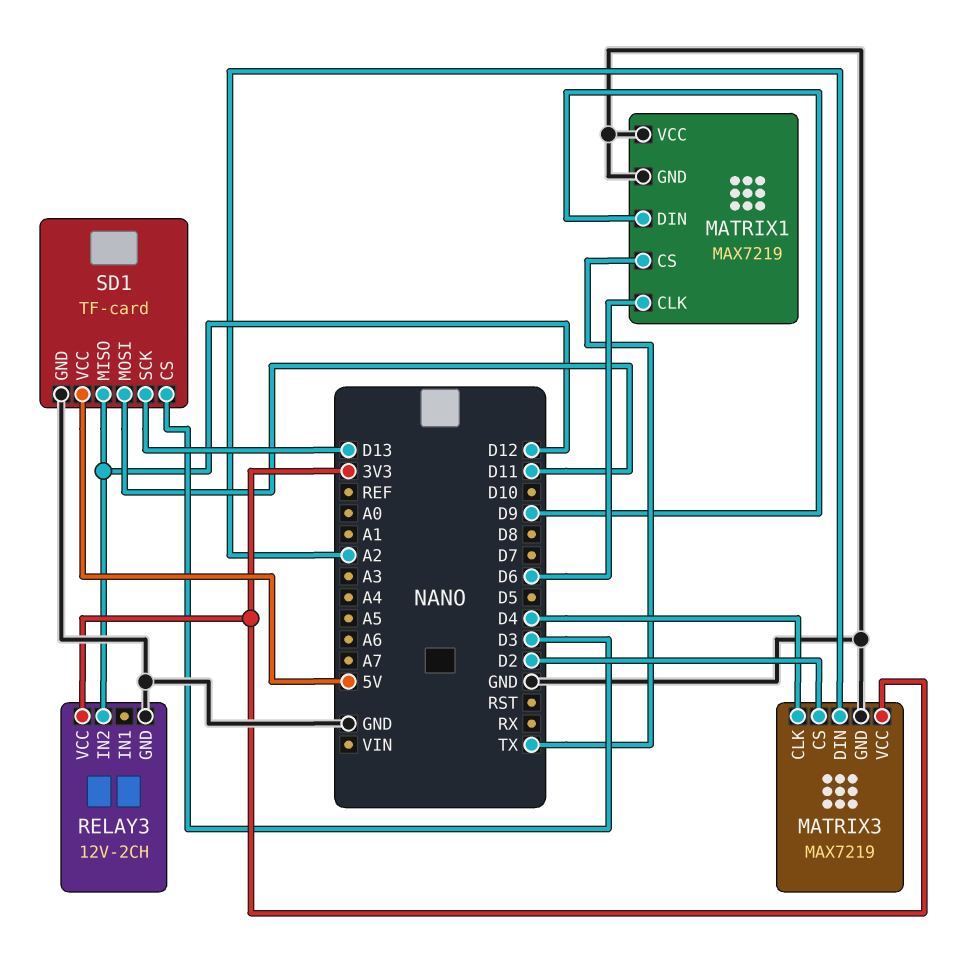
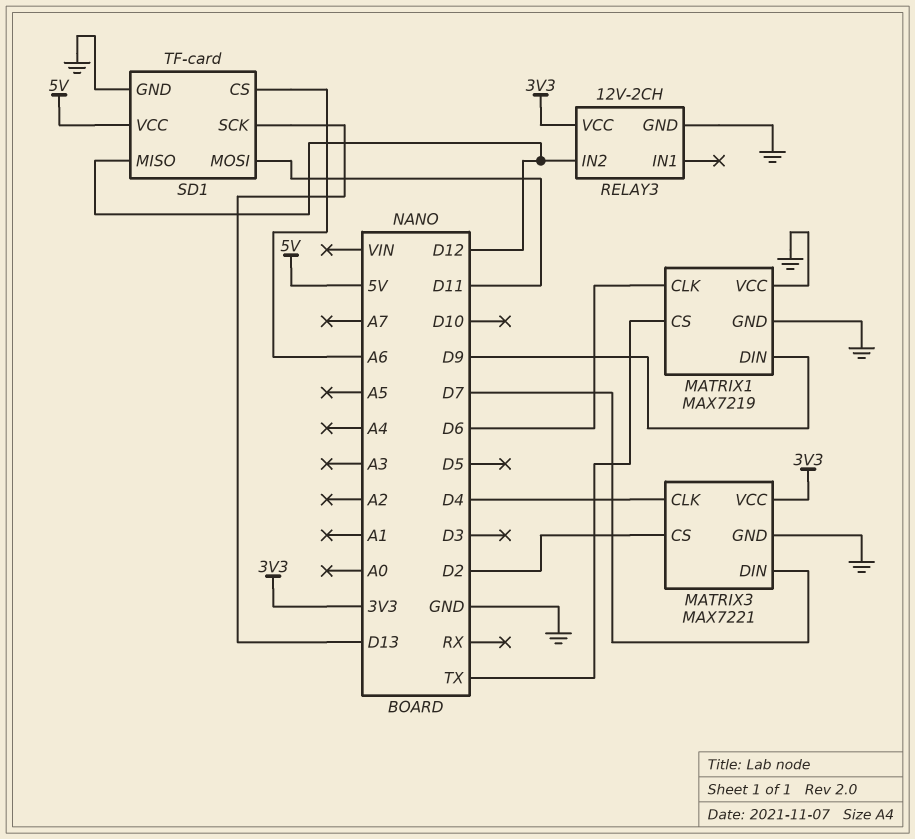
MATRIX3: MAX7219 -> MAX7221
MATRIX3 pin DIN: A2 -> D7
SD1 pin CS: D3 -> A6

